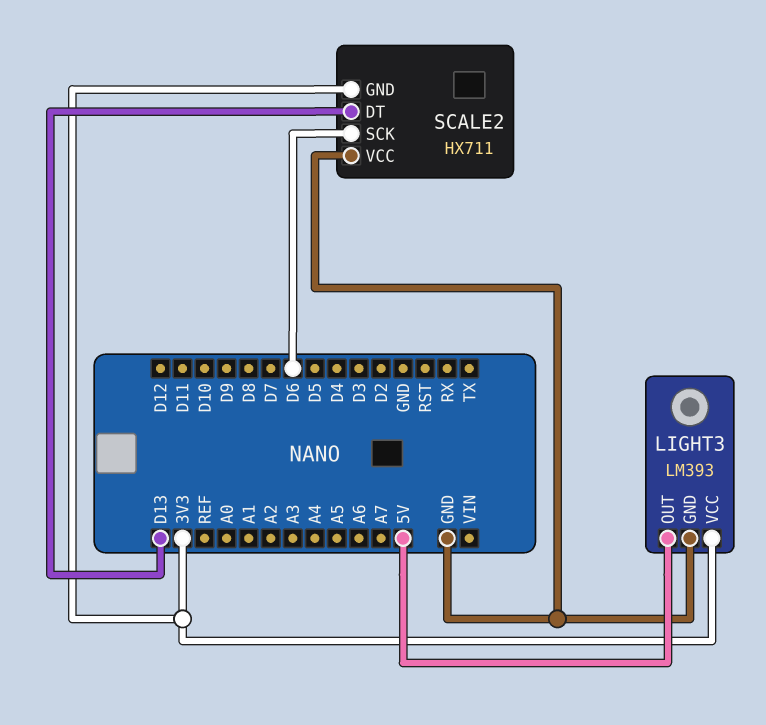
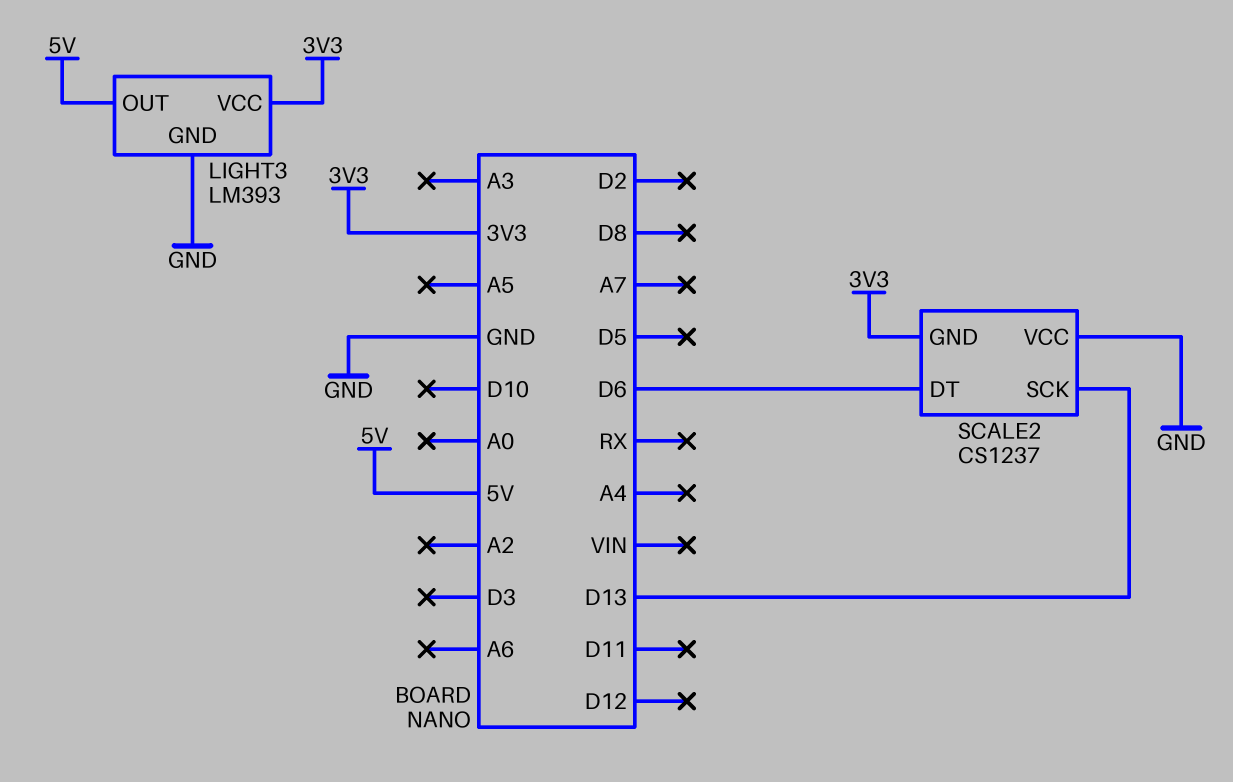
SCALE2: HX711 -> CS1237
SCALE2 pin DT: D13 -> D6
SCALE2 pin SCK: D6 -> D13

